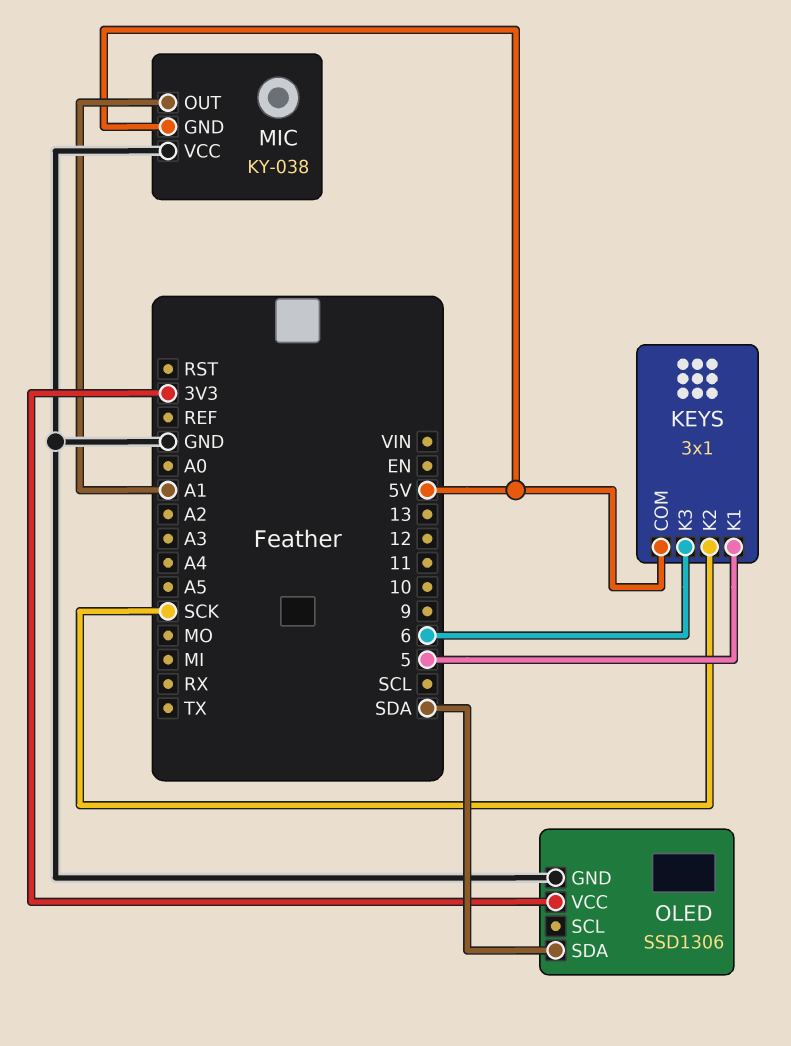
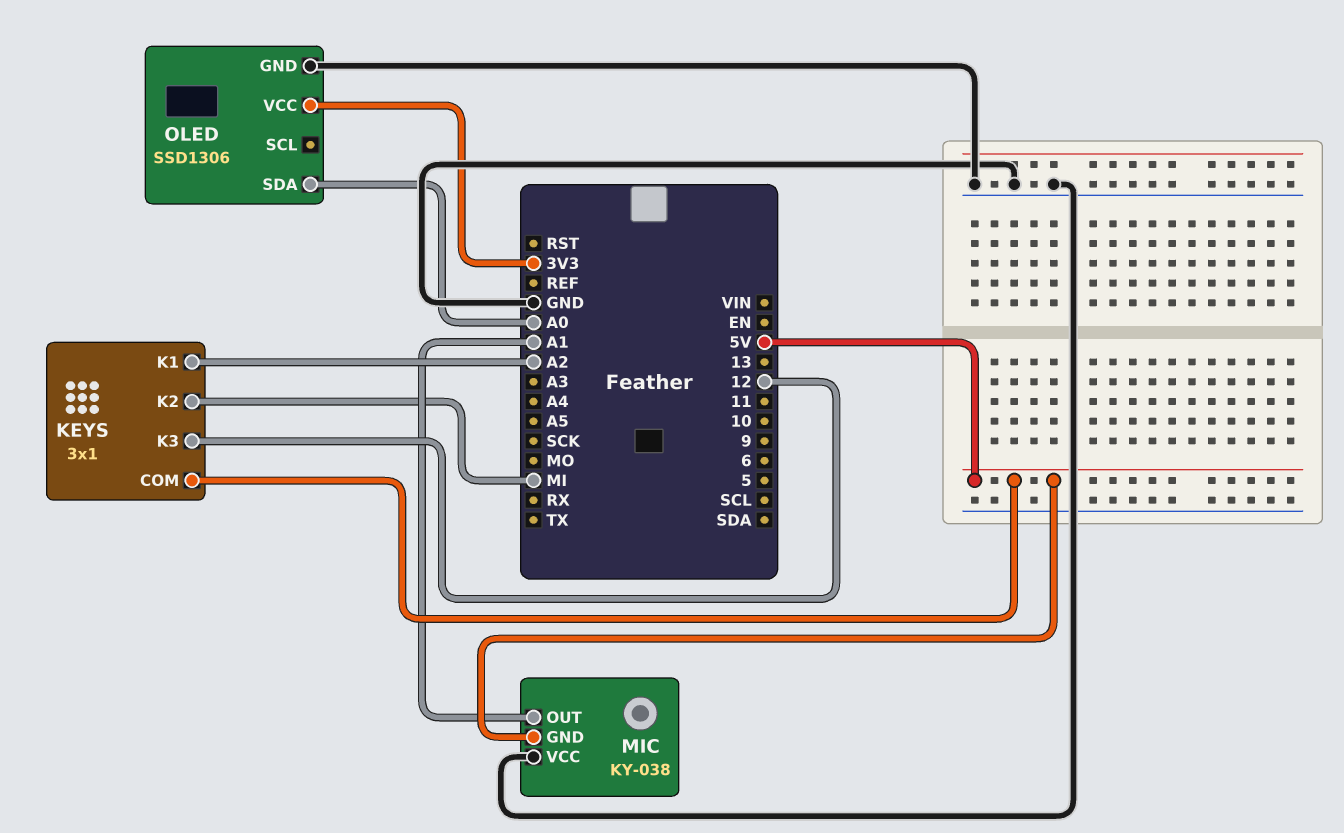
KEYS pin K1: 5 -> A2
KEYS pin K2: SCK -> MI
KEYS pin K3: 6 -> 12
OLED pin SDA: SDA -> A0

